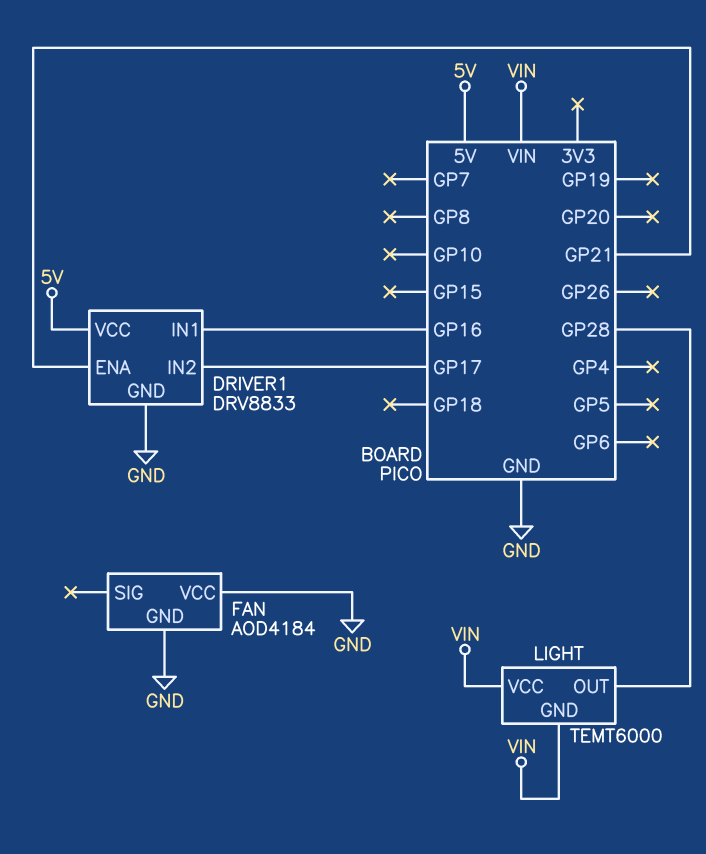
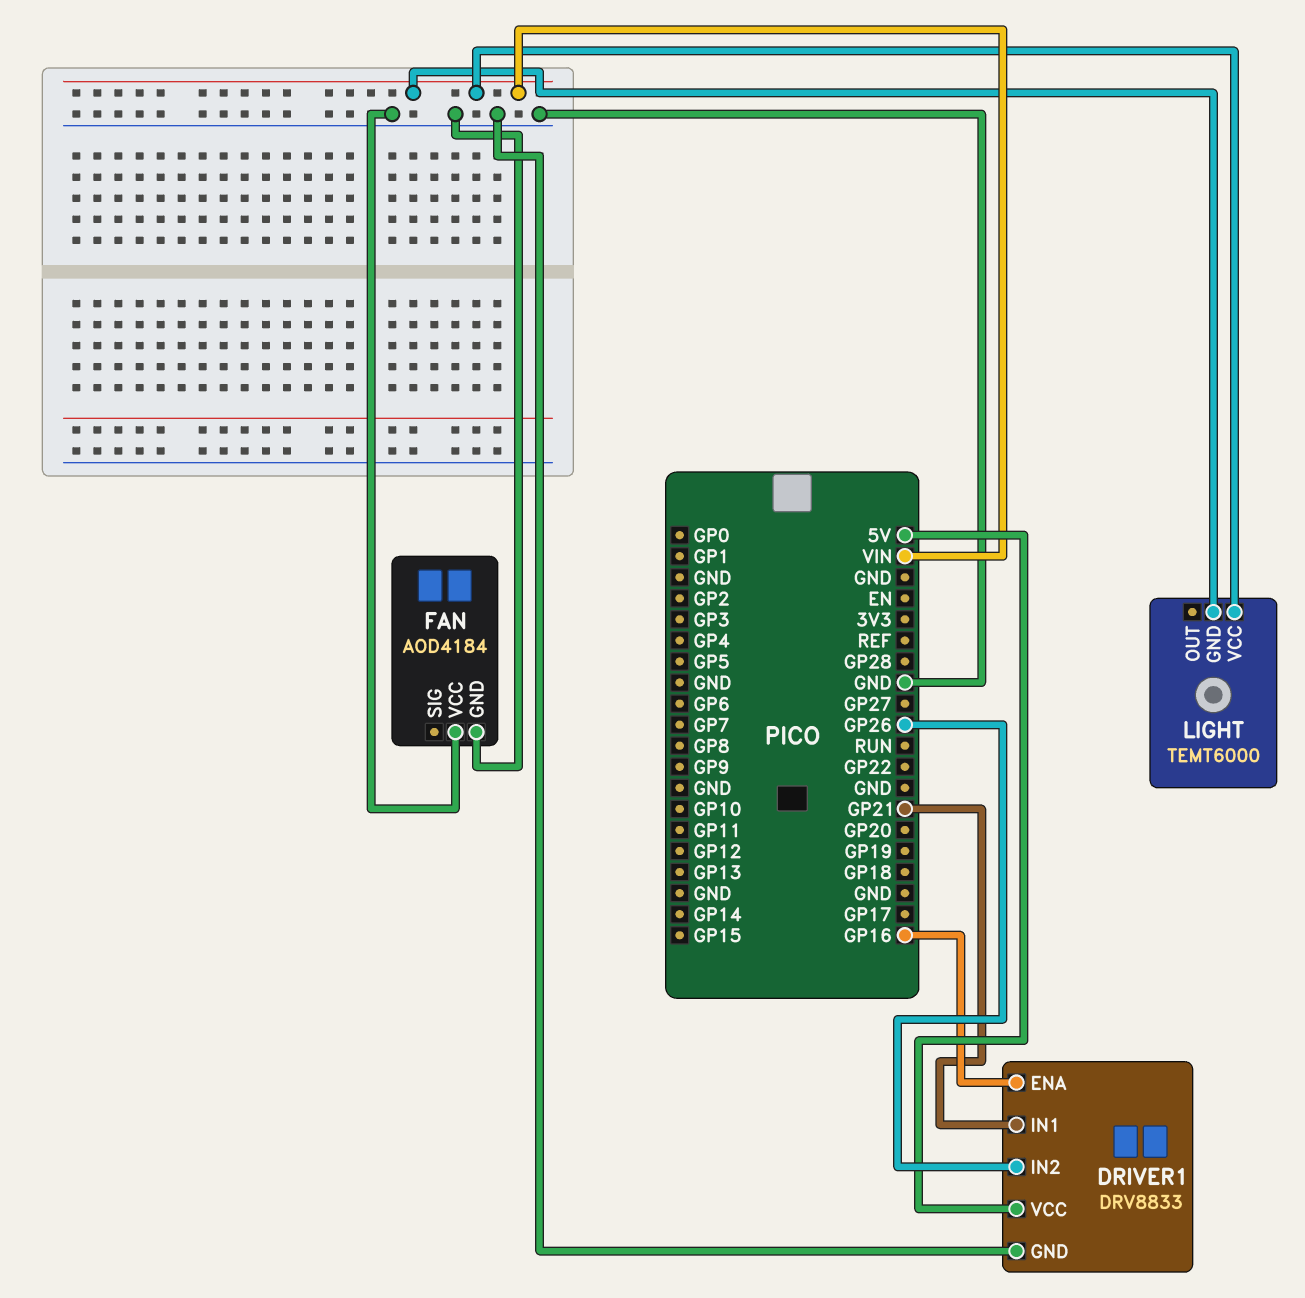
DRIVER1 pin ENA: GP21 -> GP16
DRIVER1 pin IN1: GP16 -> GP21
DRIVER1 pin IN2: GP17 -> GP26
LIGHT pin OUT: GP28 -> none

